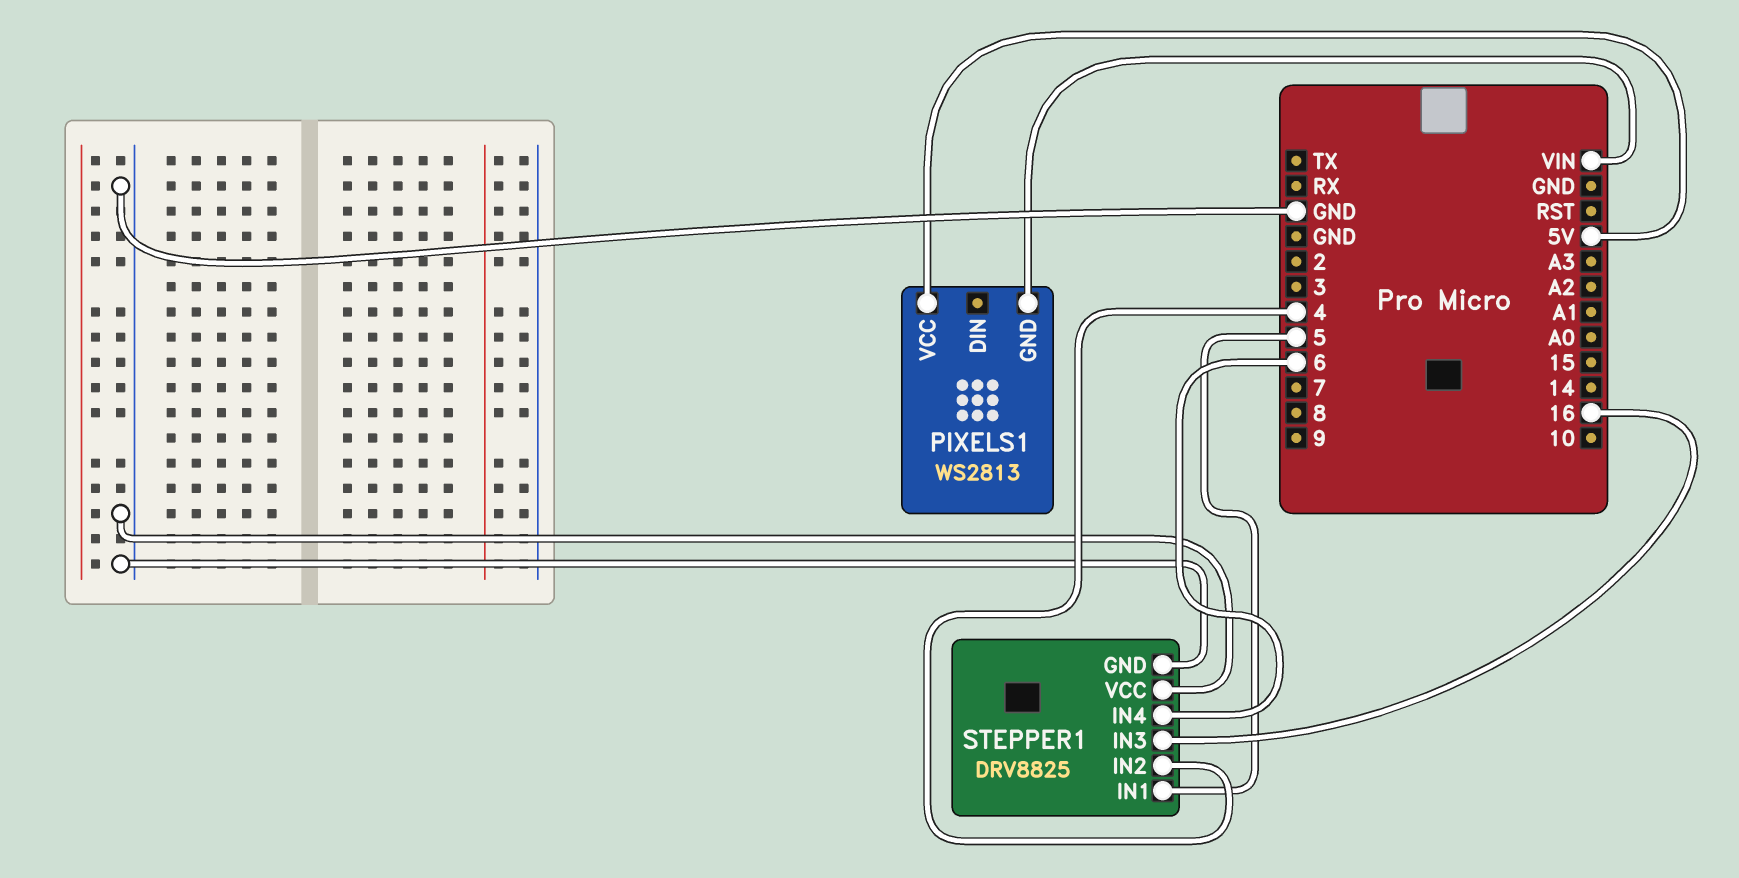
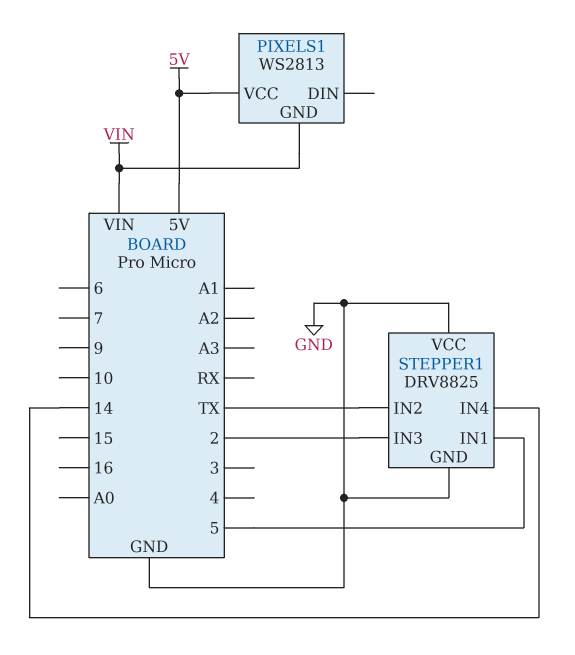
STEPPER1 pin IN2: 4 -> TX
STEPPER1 pin IN3: 16 -> 2
STEPPER1 pin IN4: 6 -> 14

